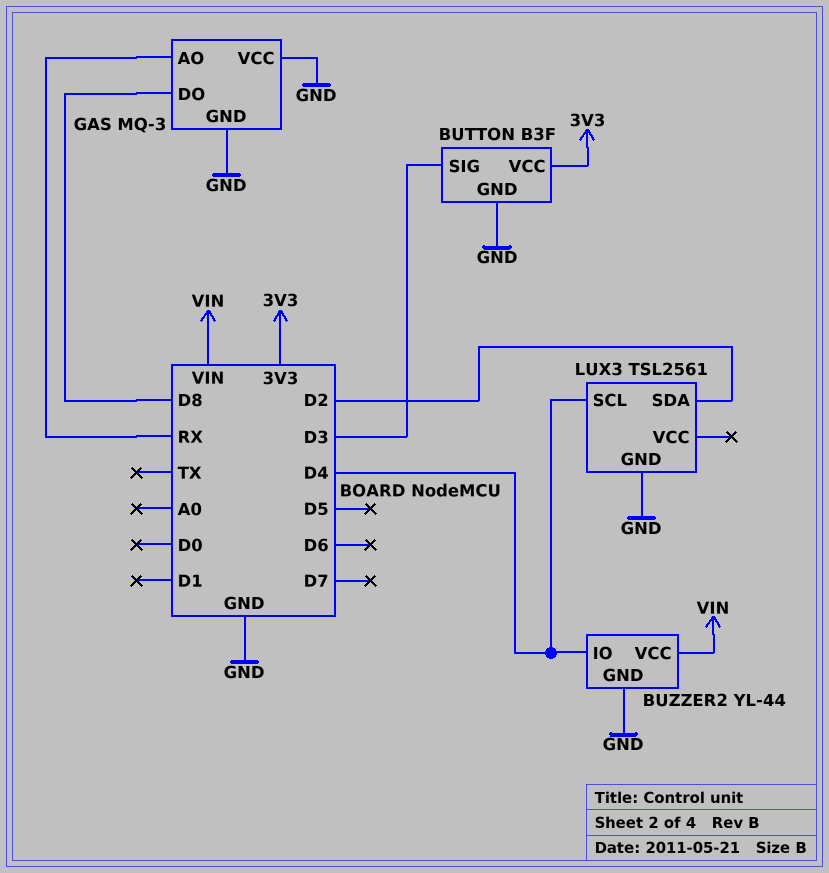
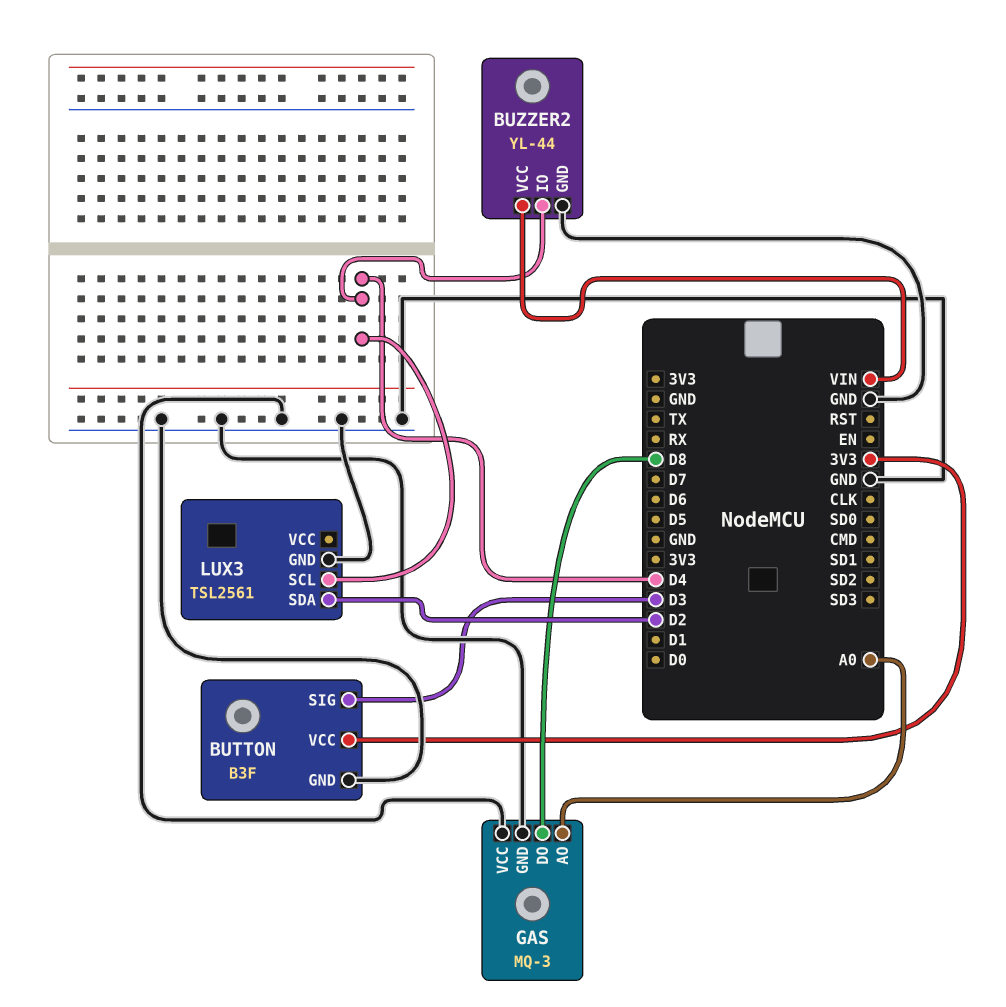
GAS pin AO: RX -> A0

